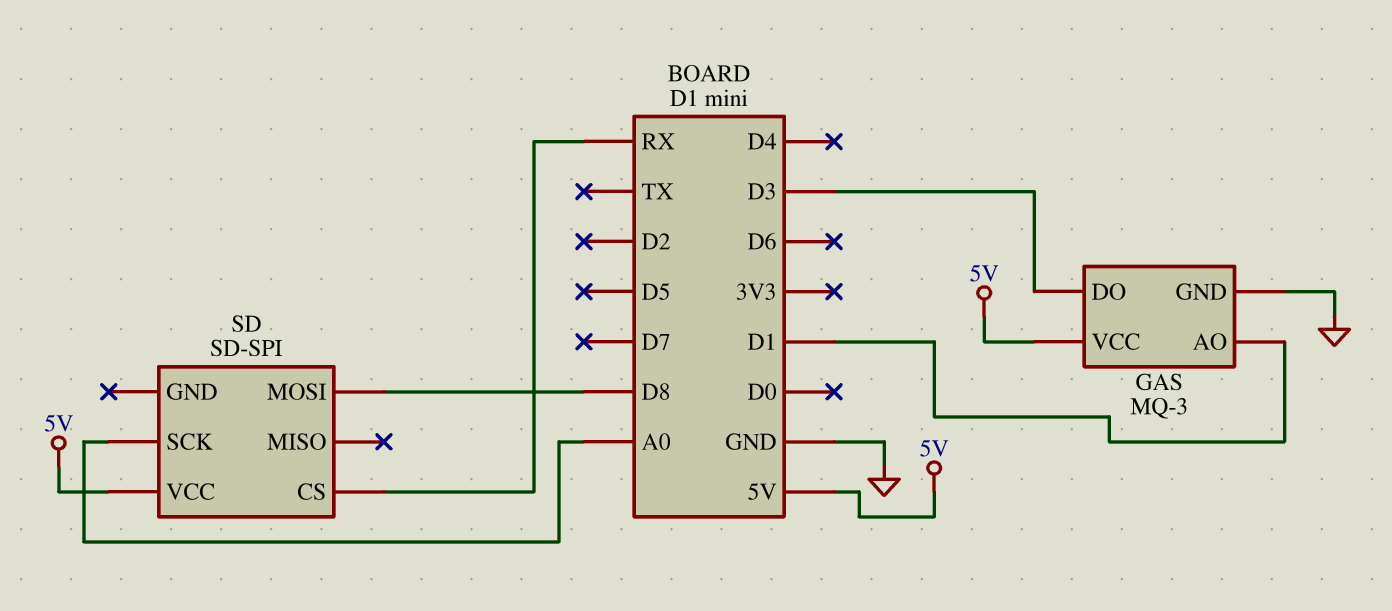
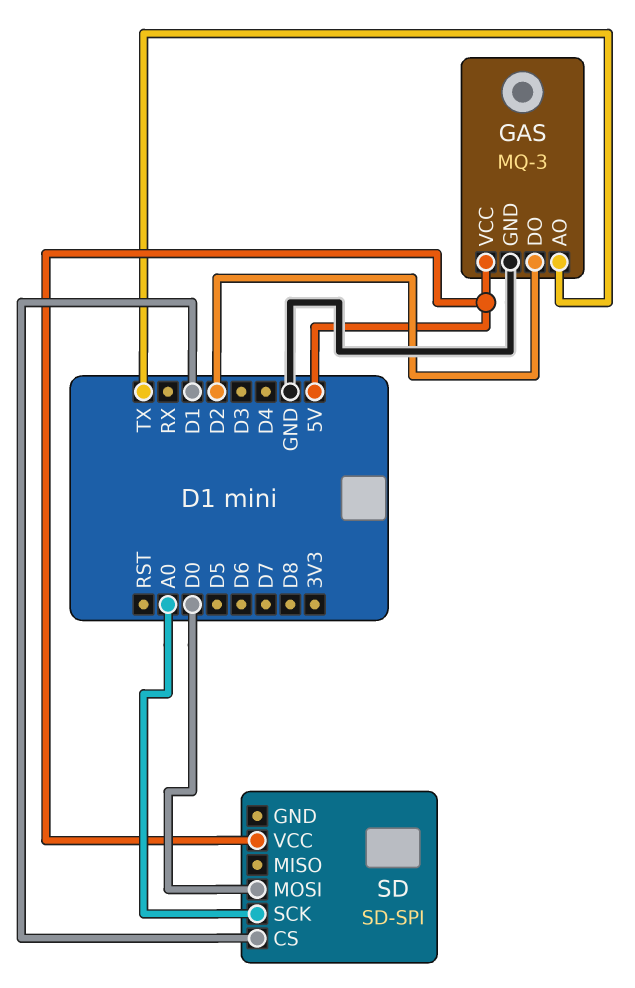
GAS pin AO: D1 -> TX
GAS pin DO: D3 -> D2
SD pin CS: RX -> D1
SD pin MOSI: D8 -> D0

